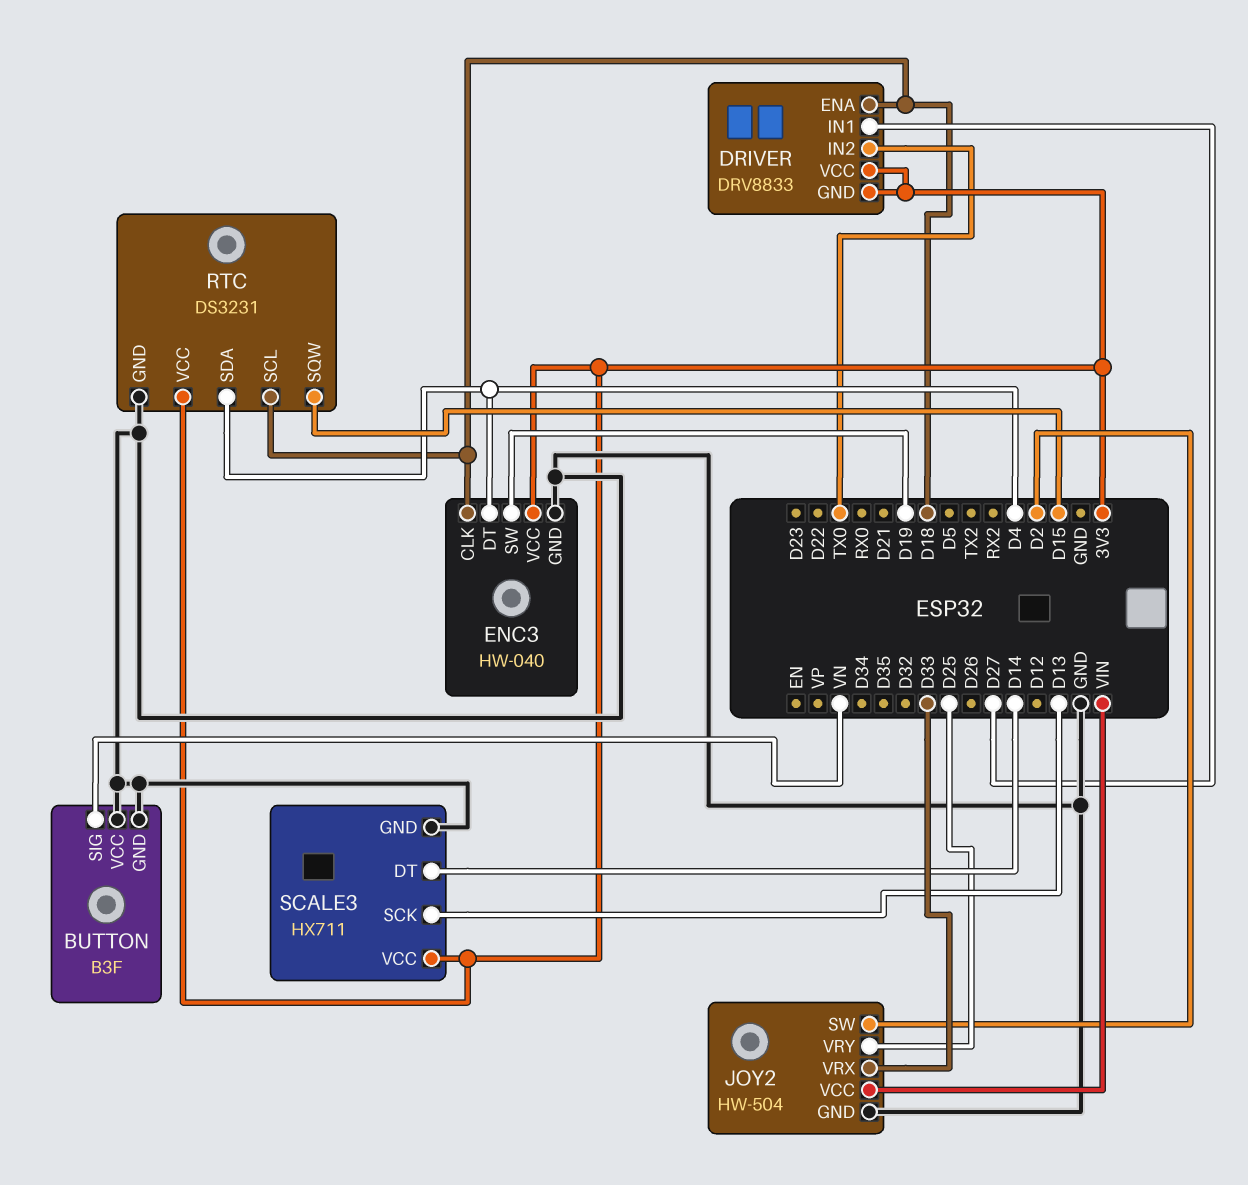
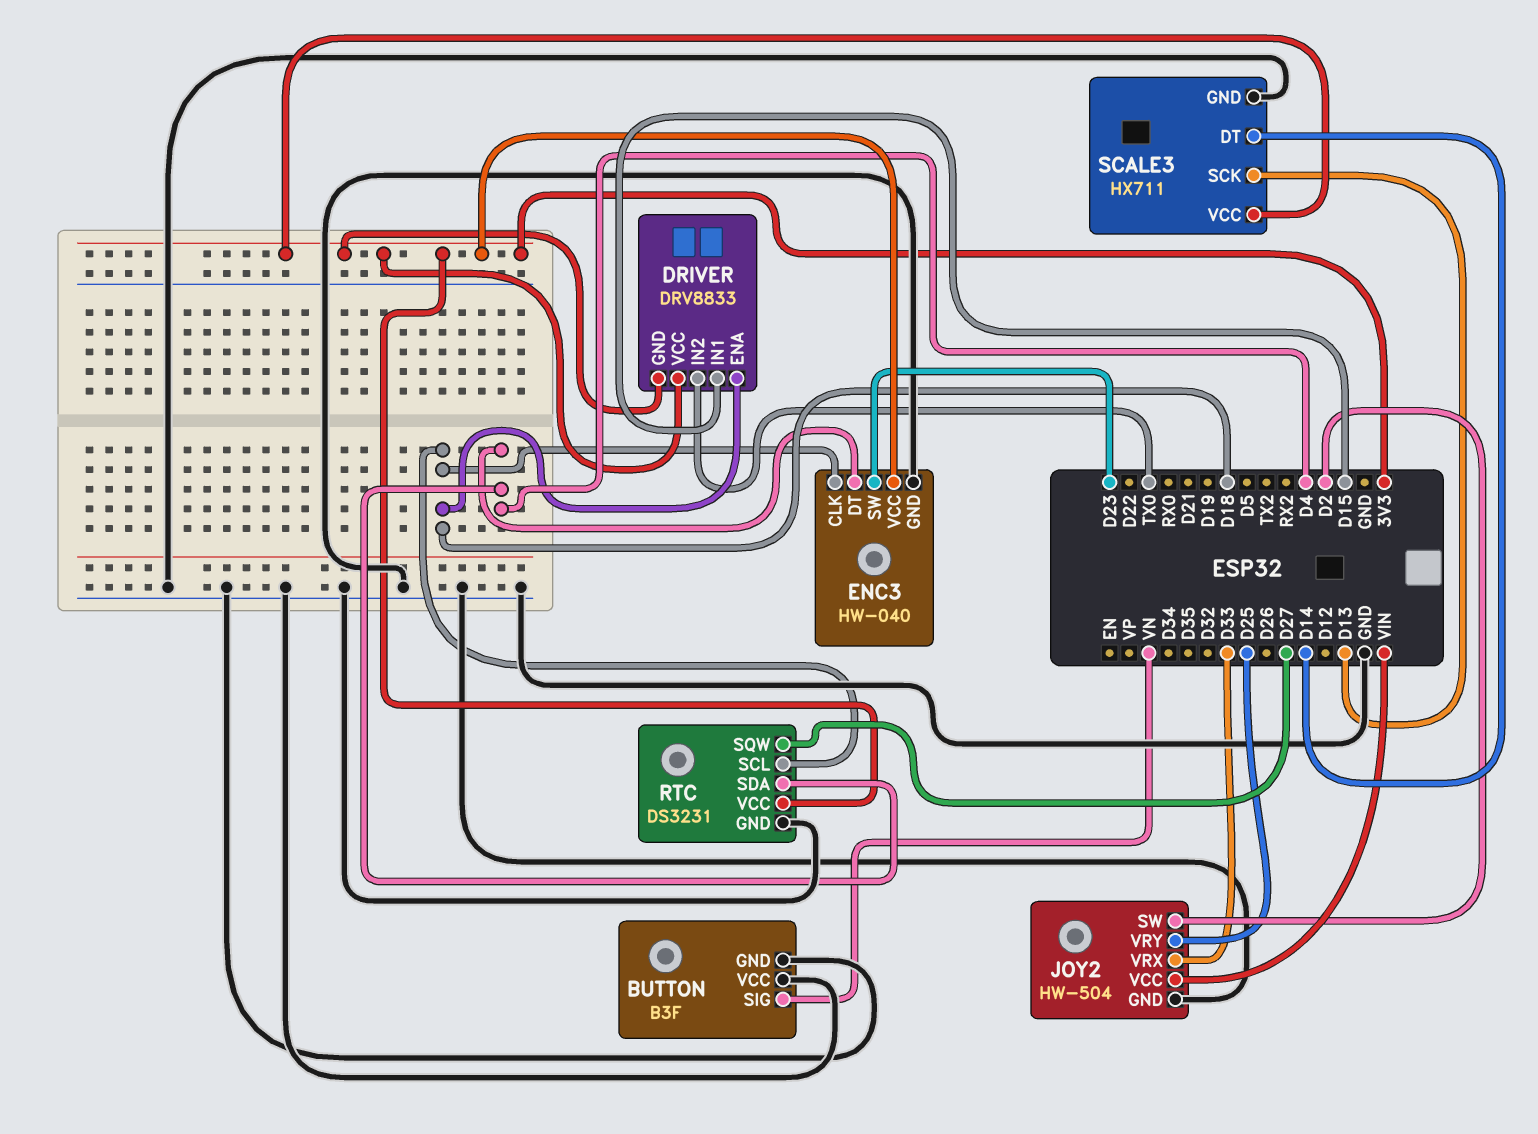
DRIVER pin IN1: D27 -> D15
ENC3 pin SW: D19 -> D23
RTC pin SQW: D15 -> D27

